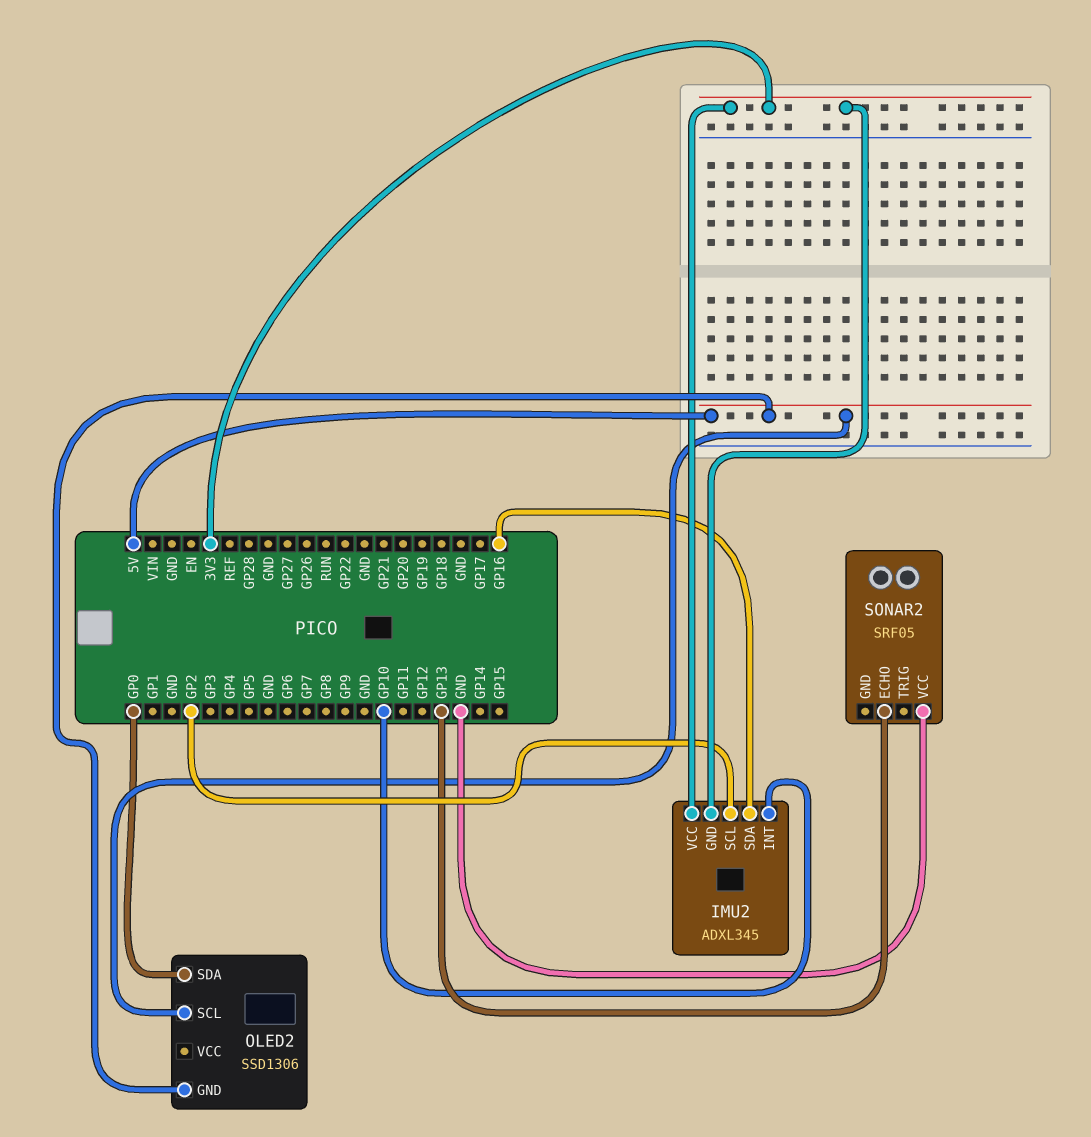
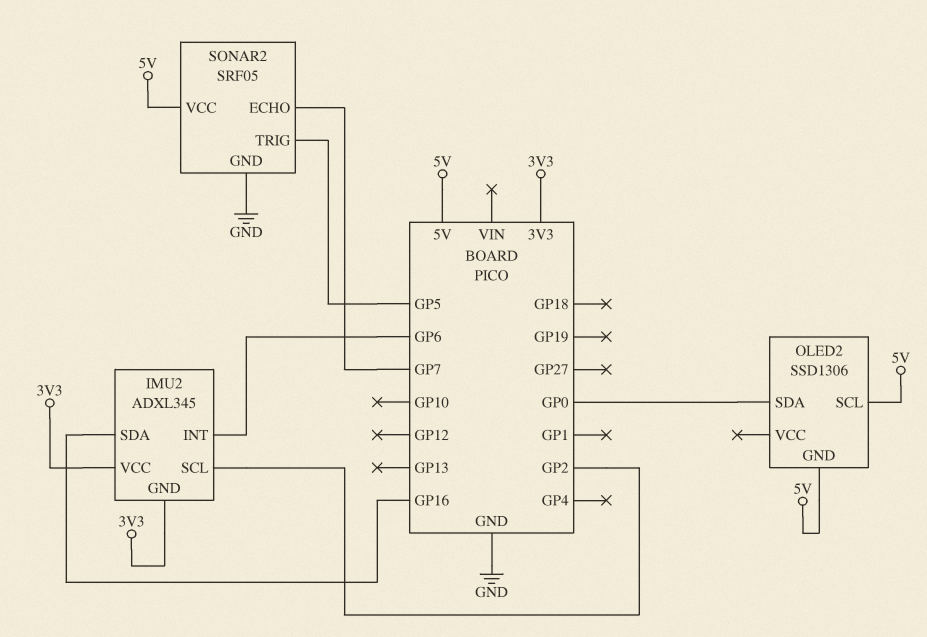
IMU2 pin INT: GP10 -> GP6
SONAR2 pin ECHO: GP13 -> GP7
SONAR2 pin GND: none -> GND
SONAR2 pin TRIG: none -> GP5
SONAR2 pin VCC: GND -> 5V

